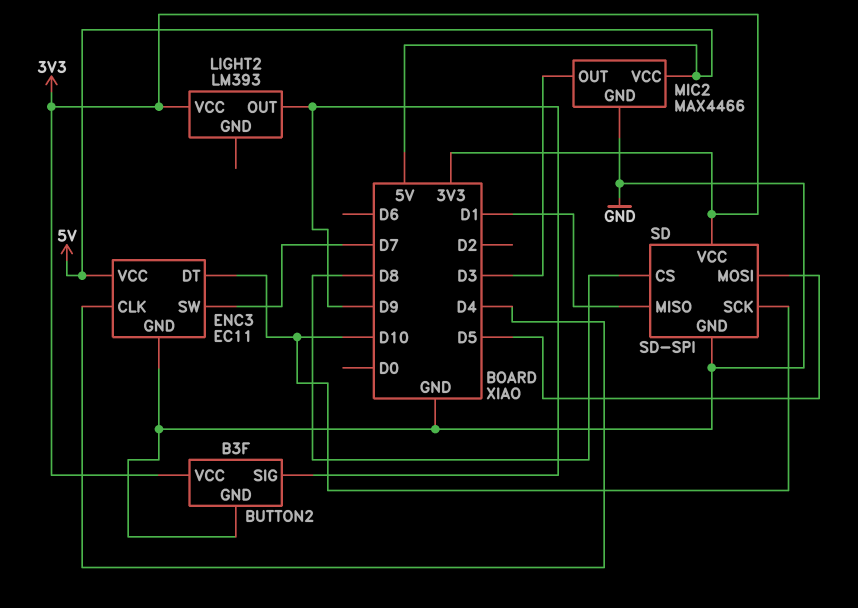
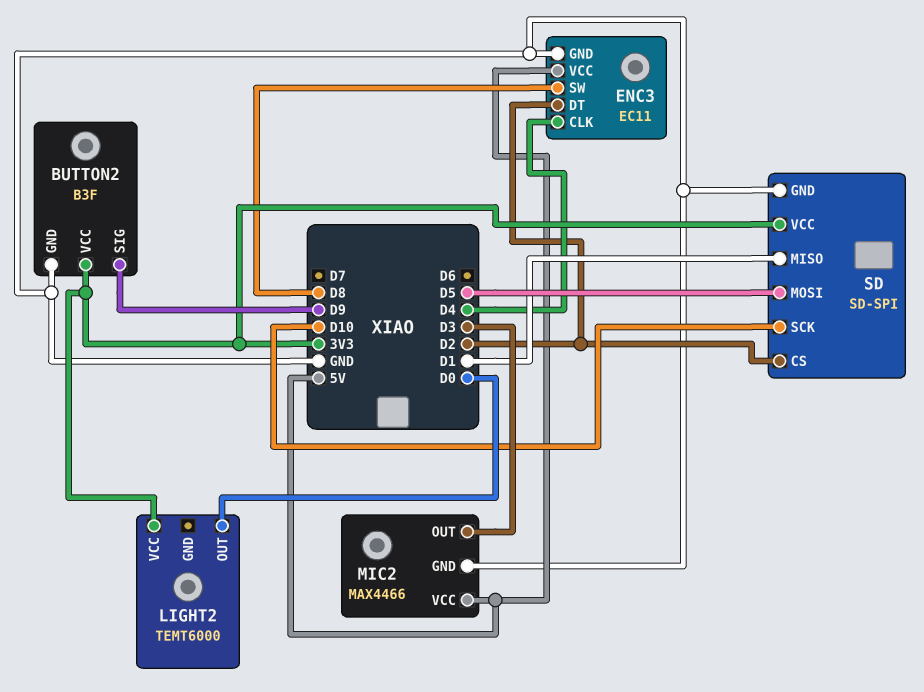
ENC3 pin DT: D10 -> D2
ENC3 pin SW: D7 -> D8
LIGHT2: LM393 -> TEMT6000
LIGHT2 pin OUT: D9 -> D0
SD pin CS: D8 -> D2

